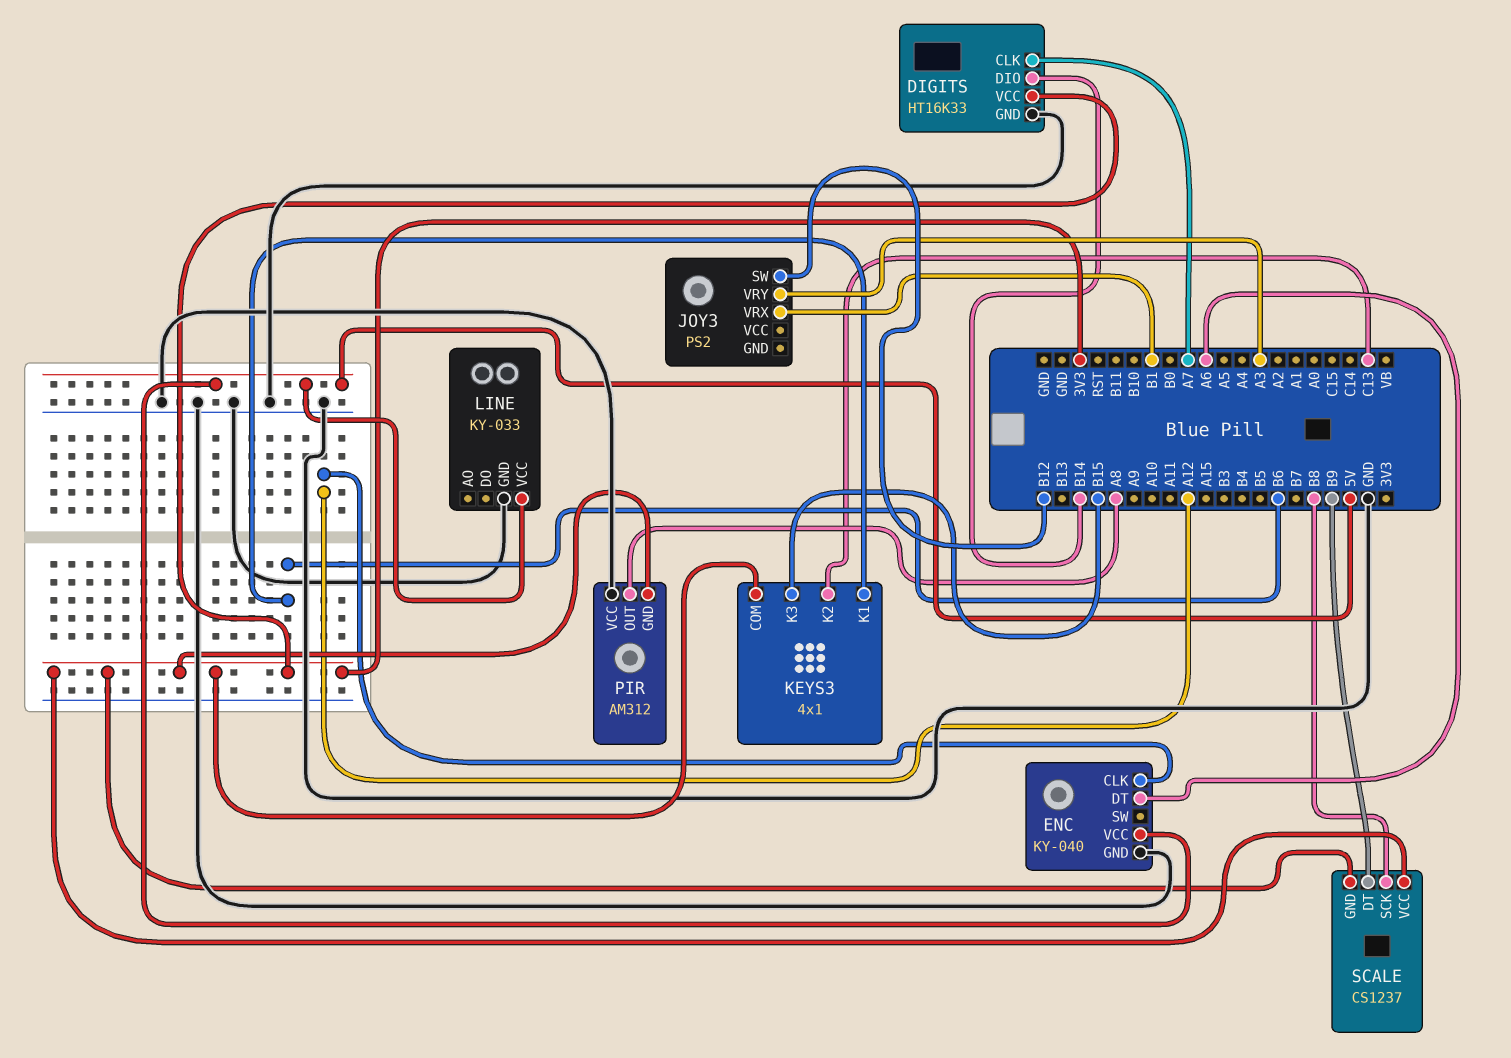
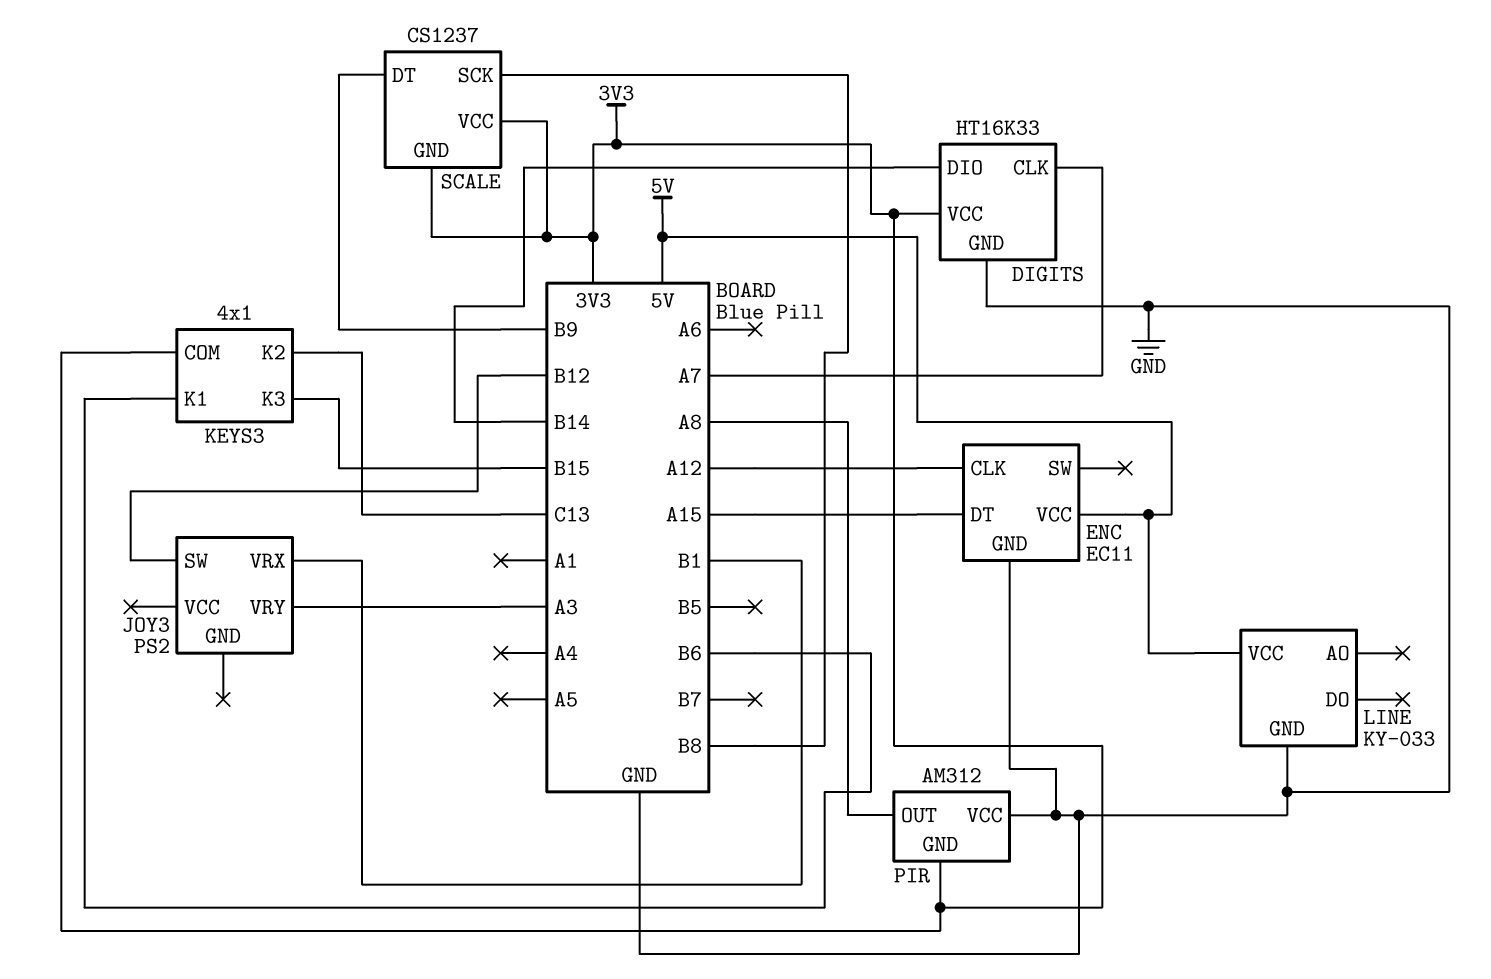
ENC: KY-040 -> EC11
ENC pin DT: A6 -> A15

